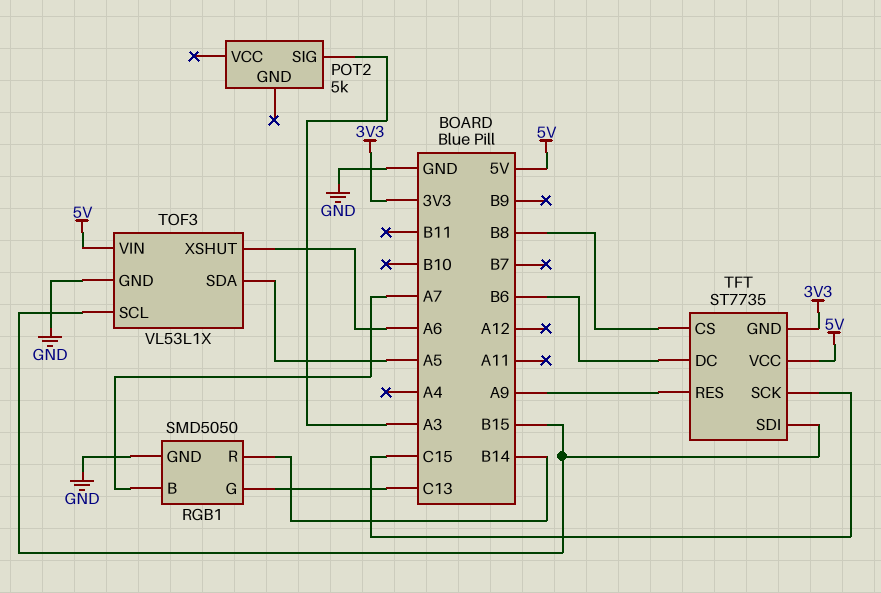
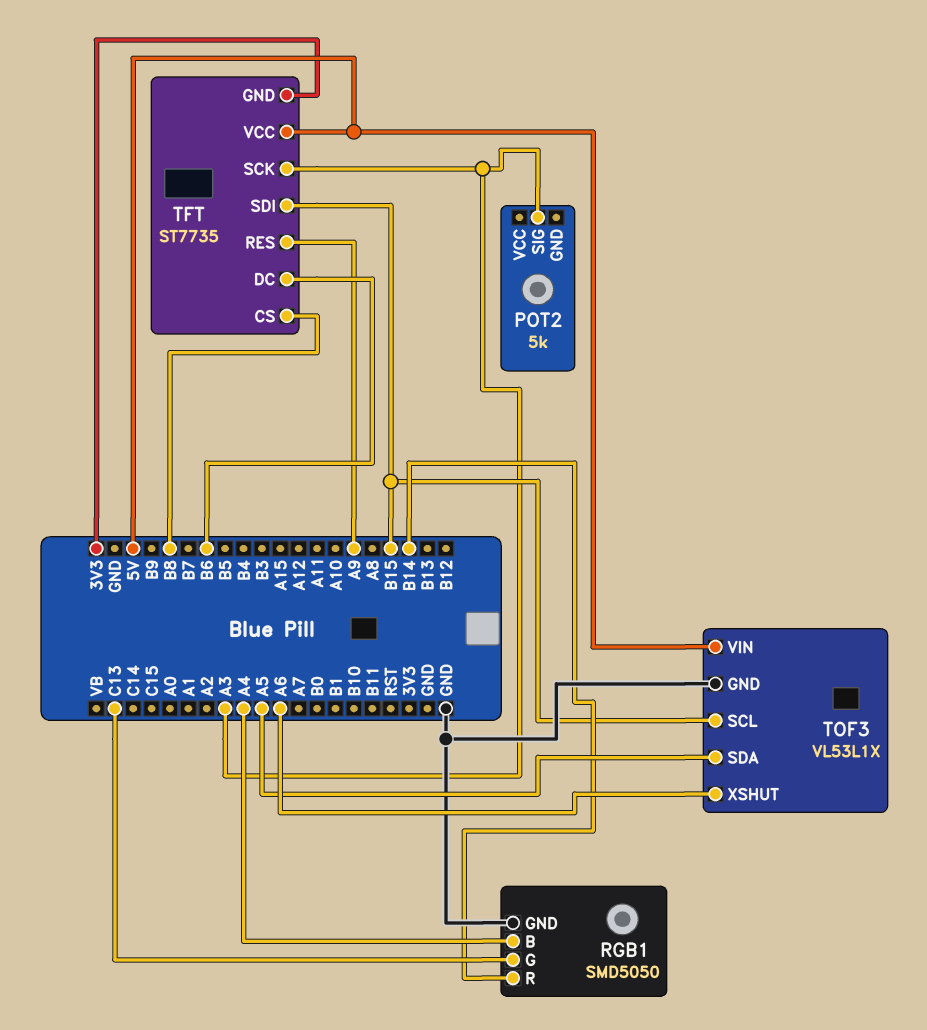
RGB1 pin B: A7 -> A4
TFT pin SCK: C15 -> A3

